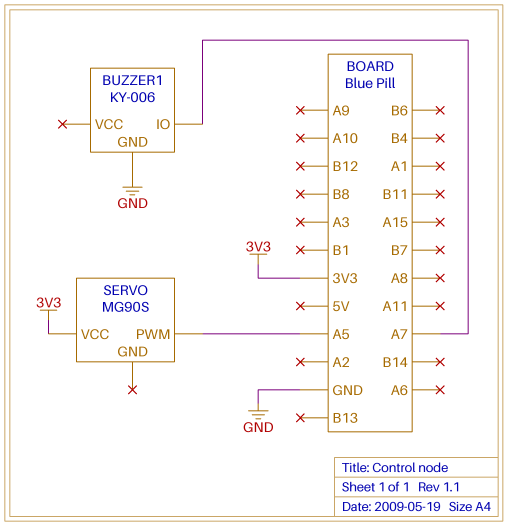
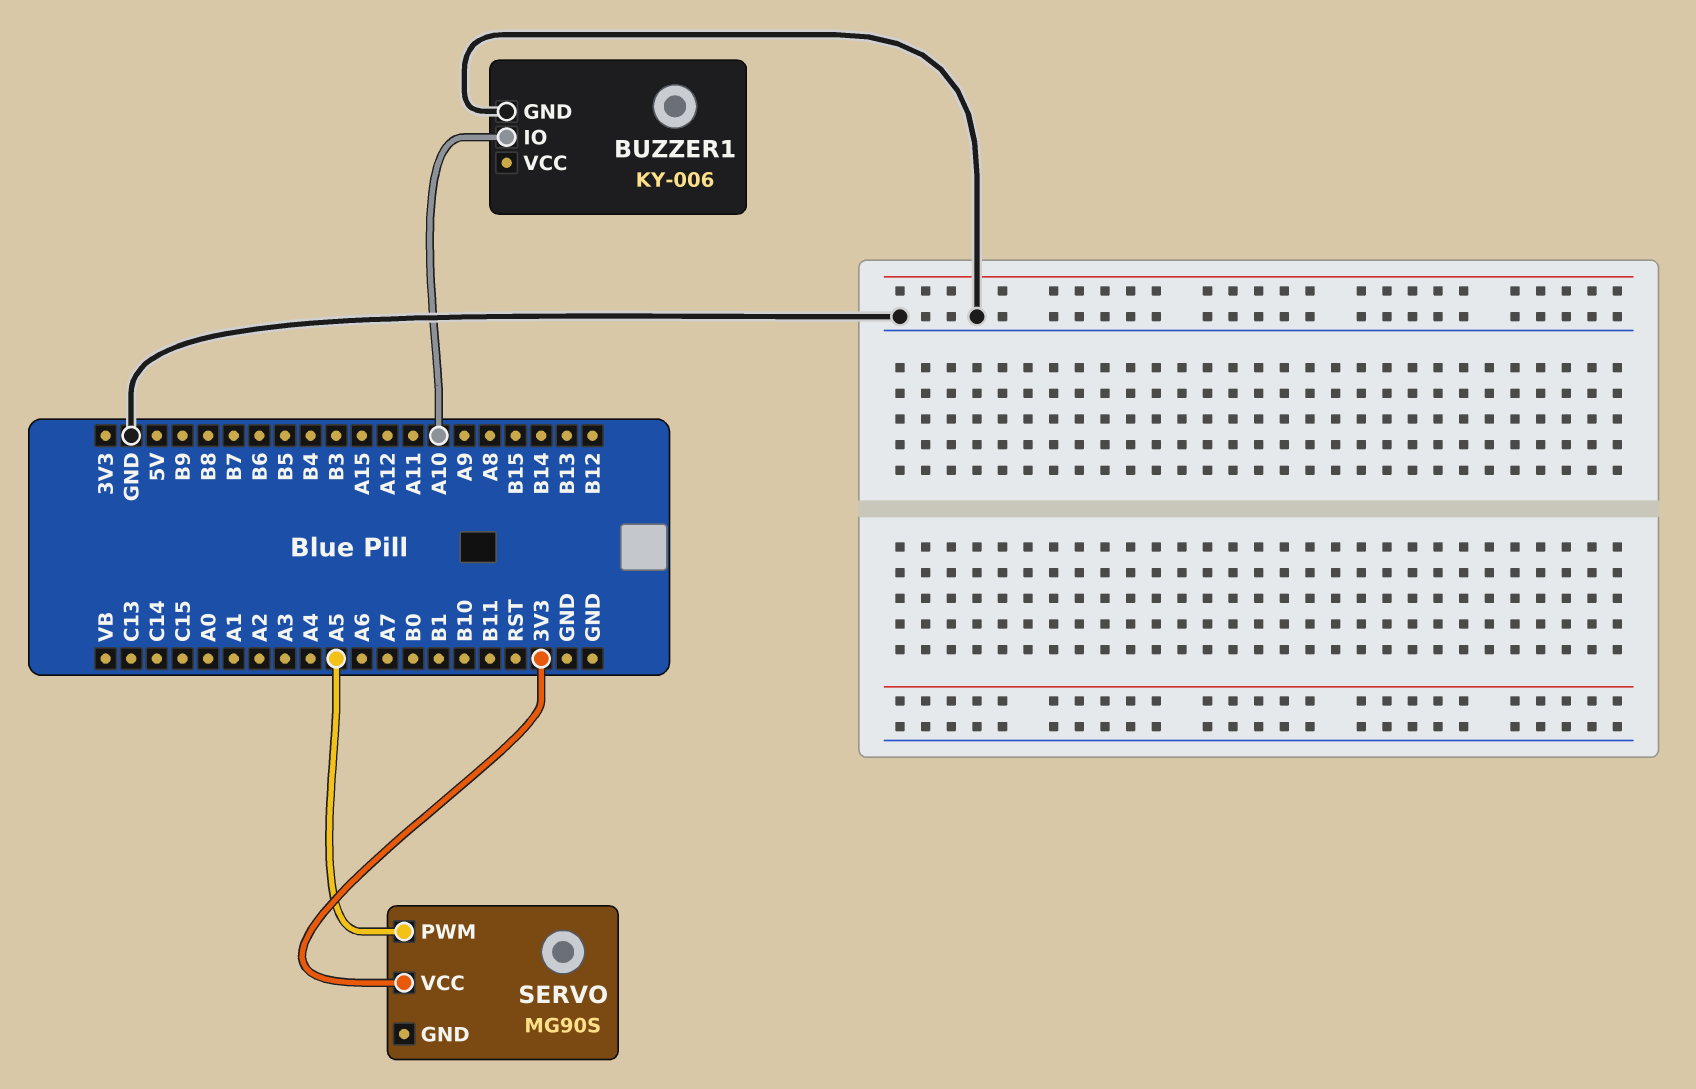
BUZZER1 pin IO: A7 -> A10

